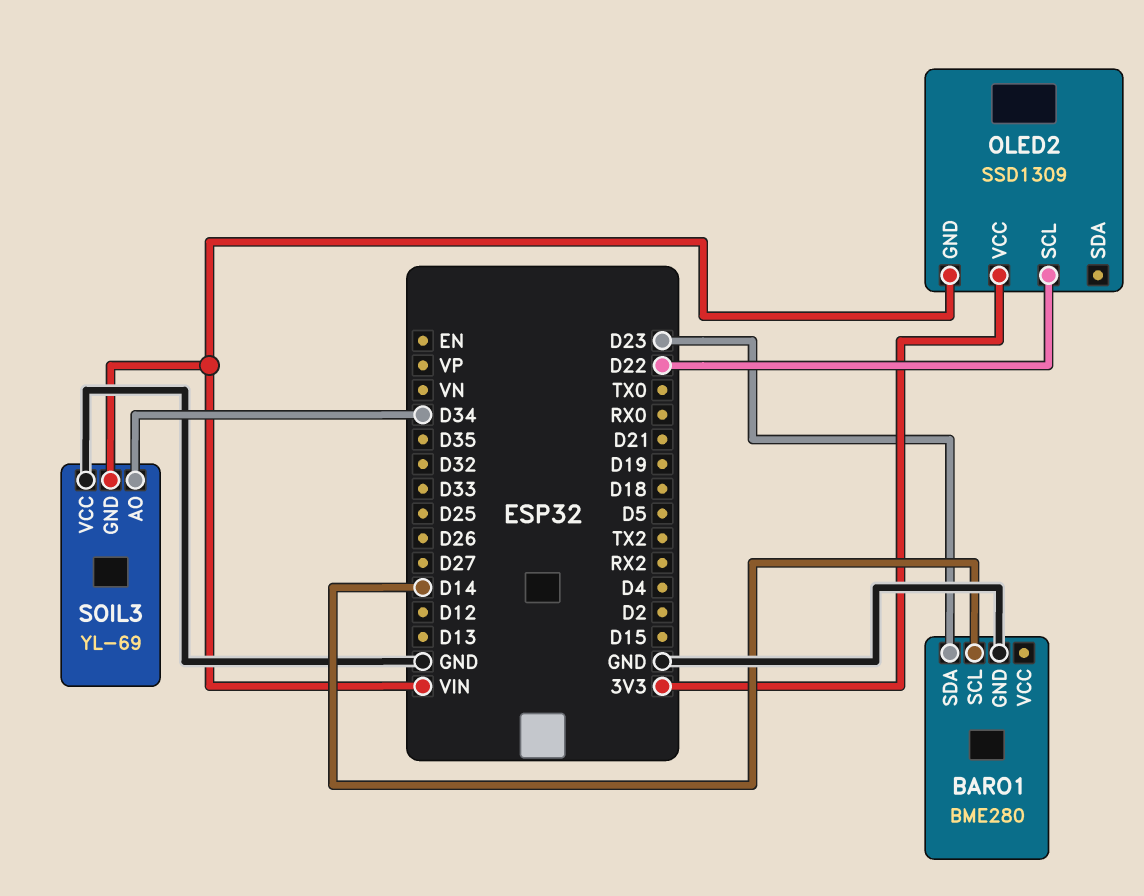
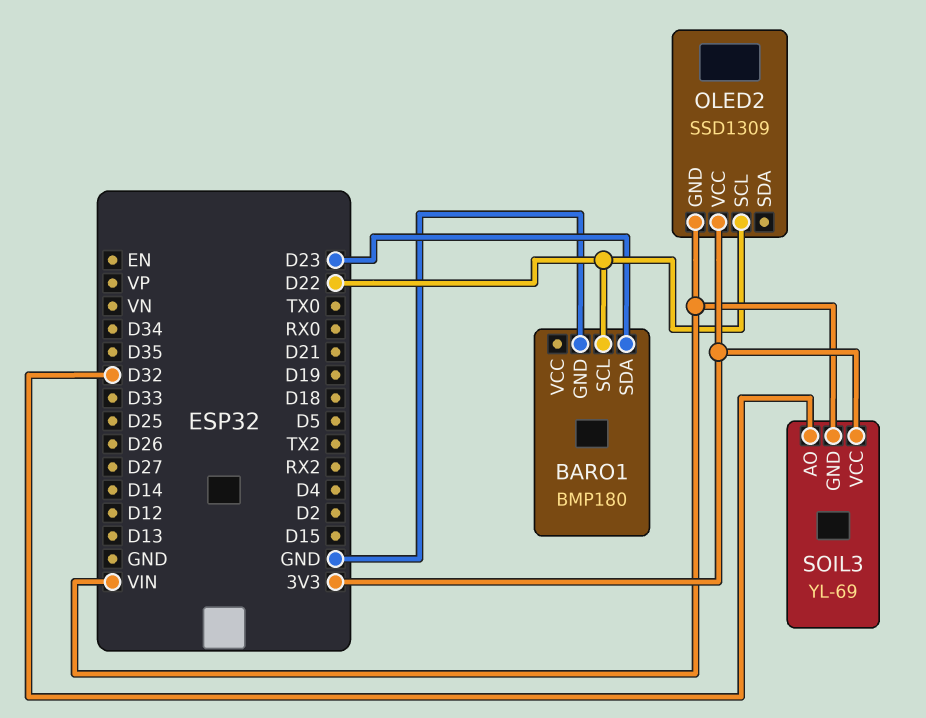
BARO1: BME280 -> BMP180
BARO1 pin SCL: D14 -> D22
SOIL3 pin AO: D34 -> D32
SOIL3 pin VCC: GND -> 3V3

